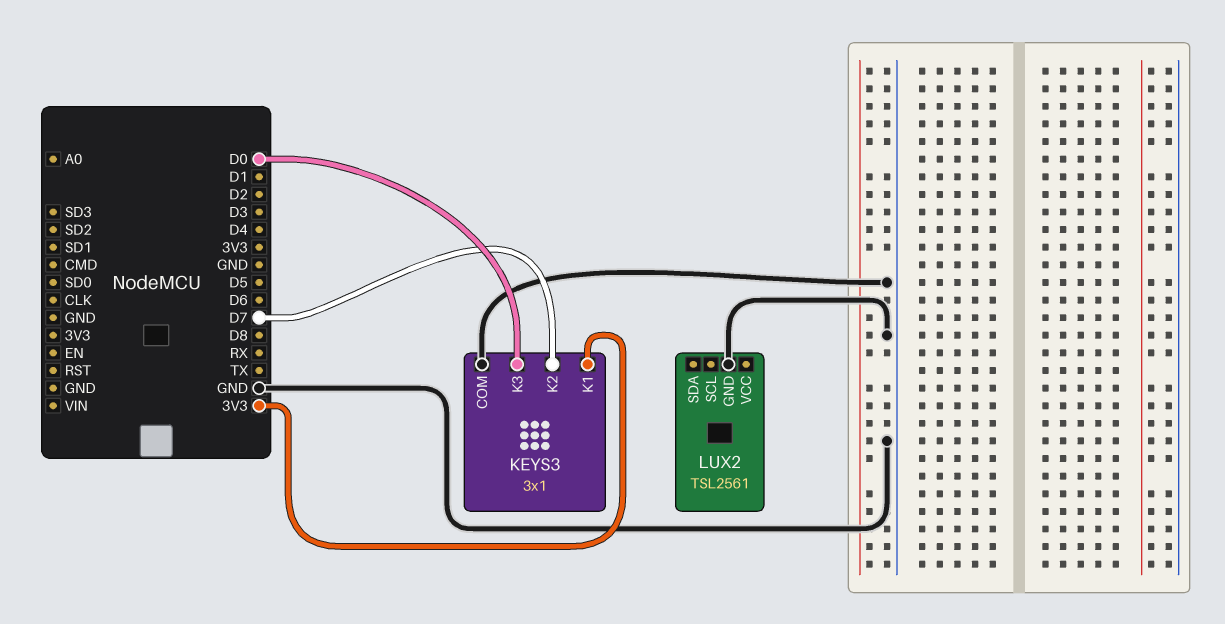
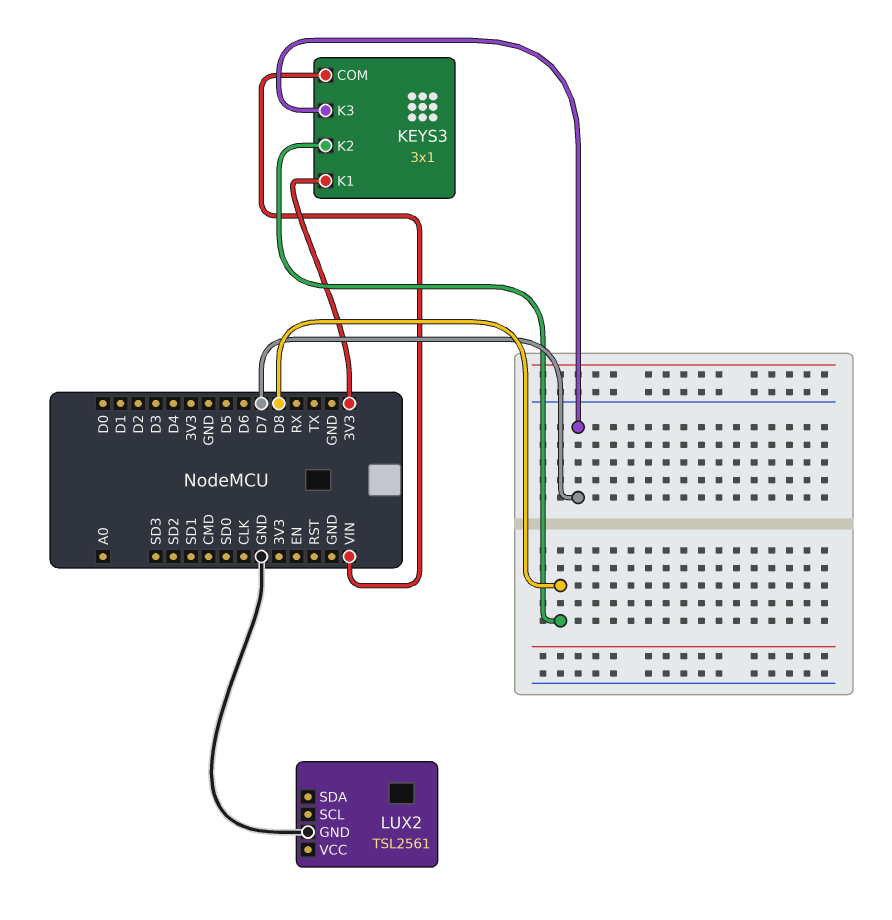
KEYS3 pin COM: GND -> VIN
KEYS3 pin K2: D7 -> D8
KEYS3 pin K3: D0 -> D7

